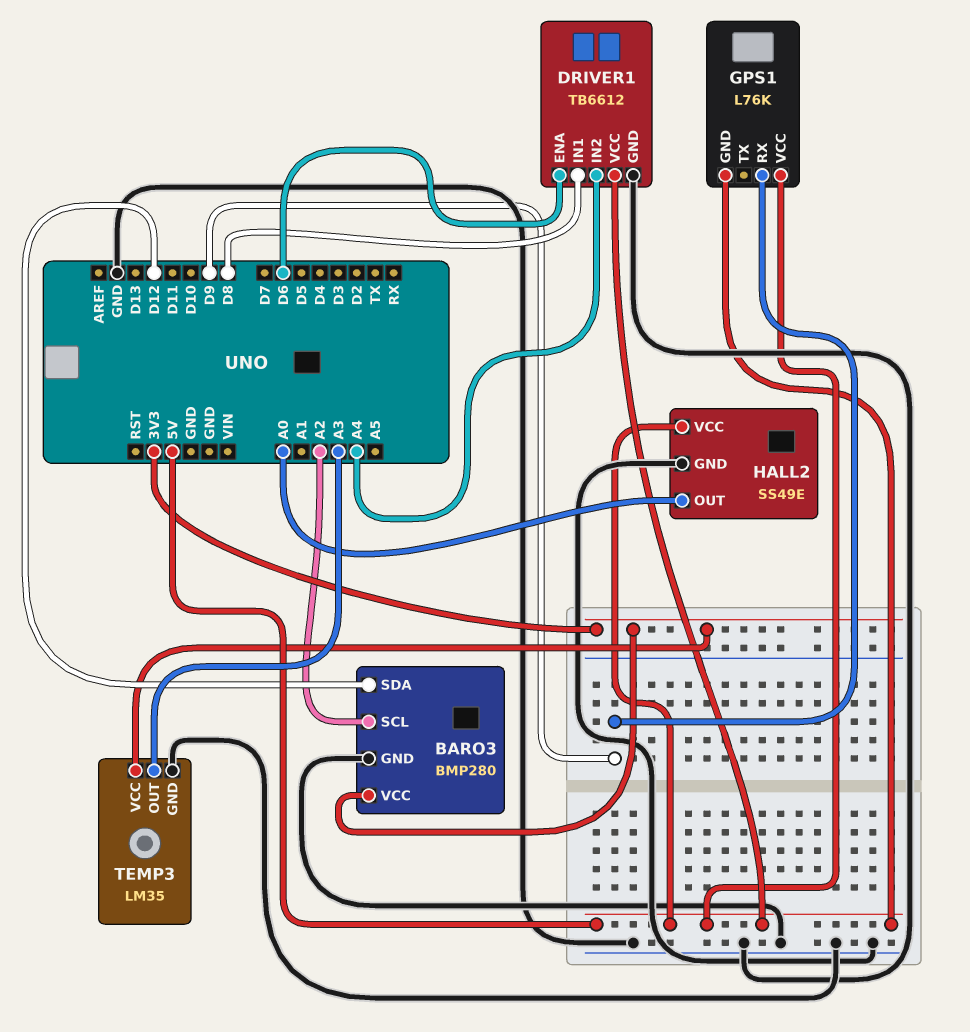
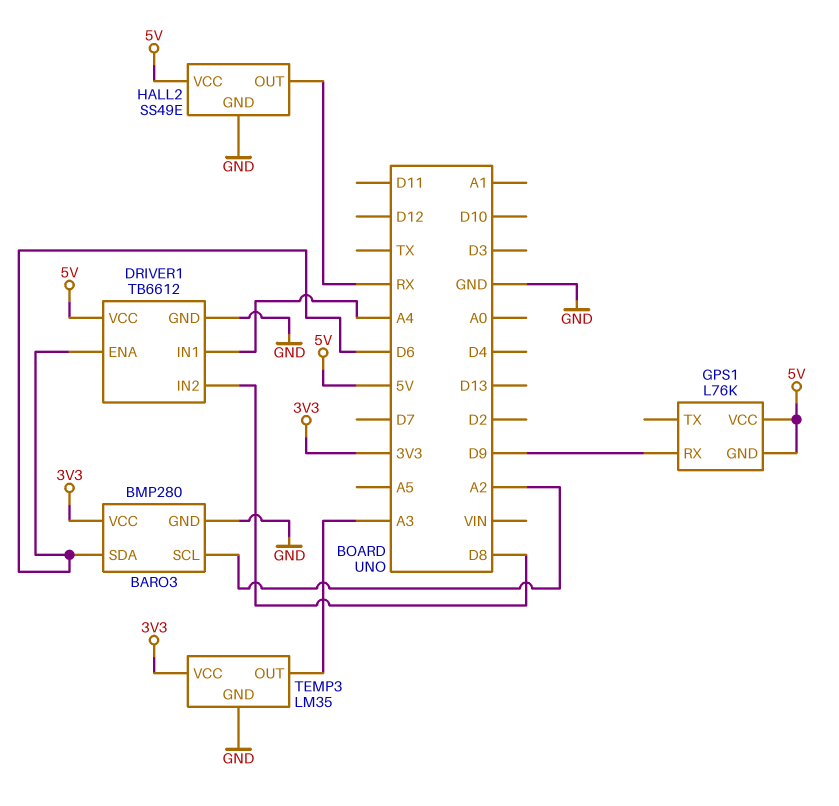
BARO3 pin SDA: D12 -> D6
DRIVER1 pin IN1: D8 -> A4
DRIVER1 pin IN2: A4 -> D8
HALL2 pin OUT: A0 -> RX

